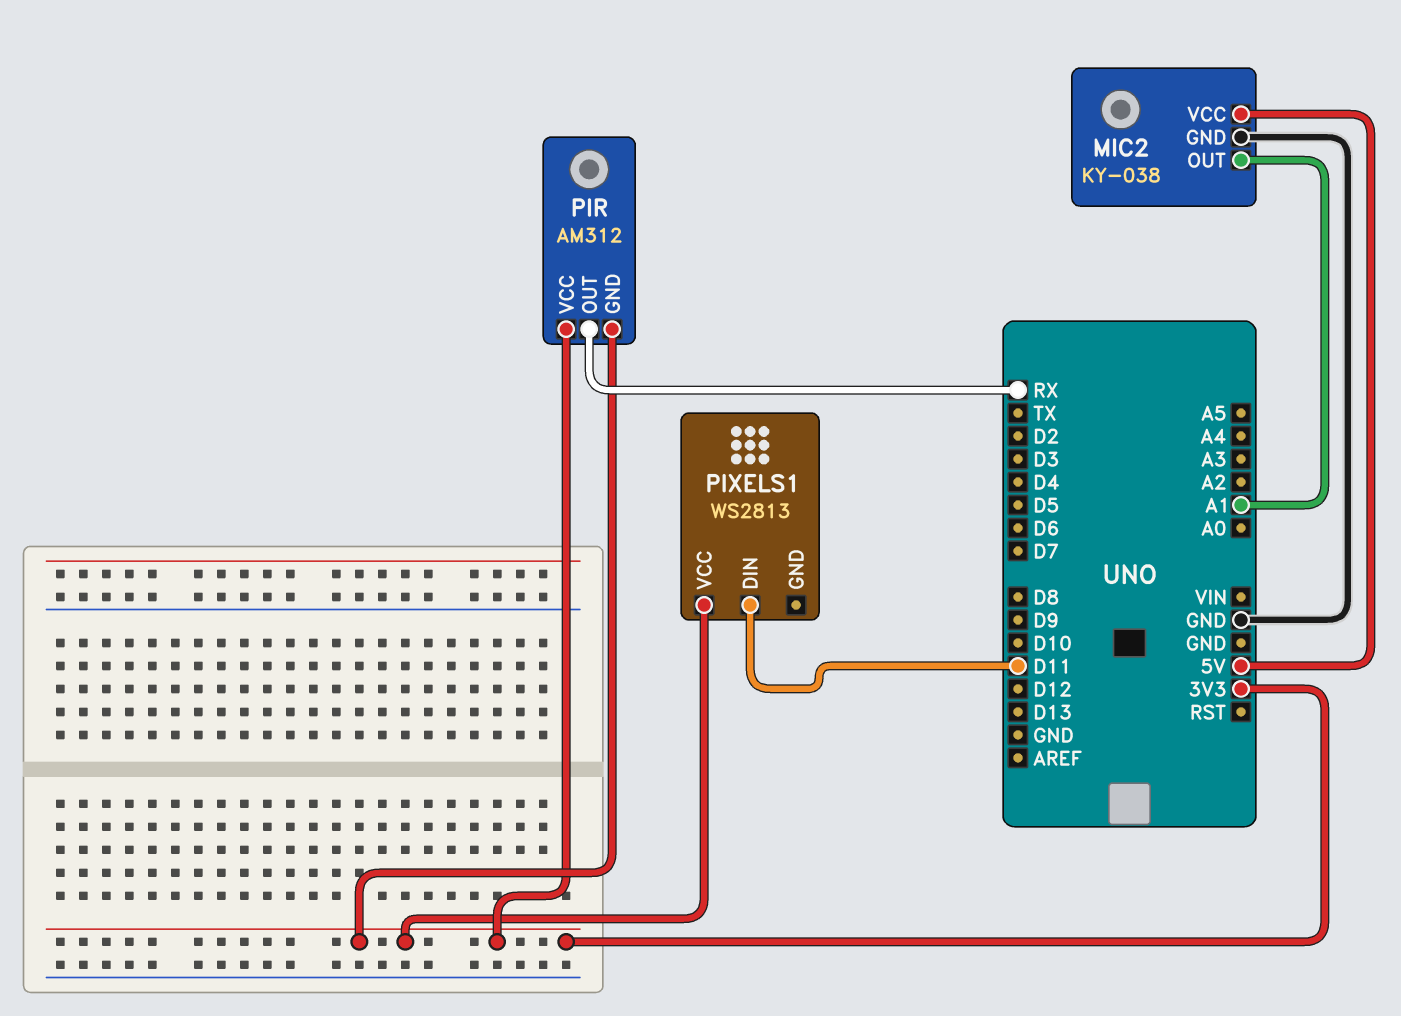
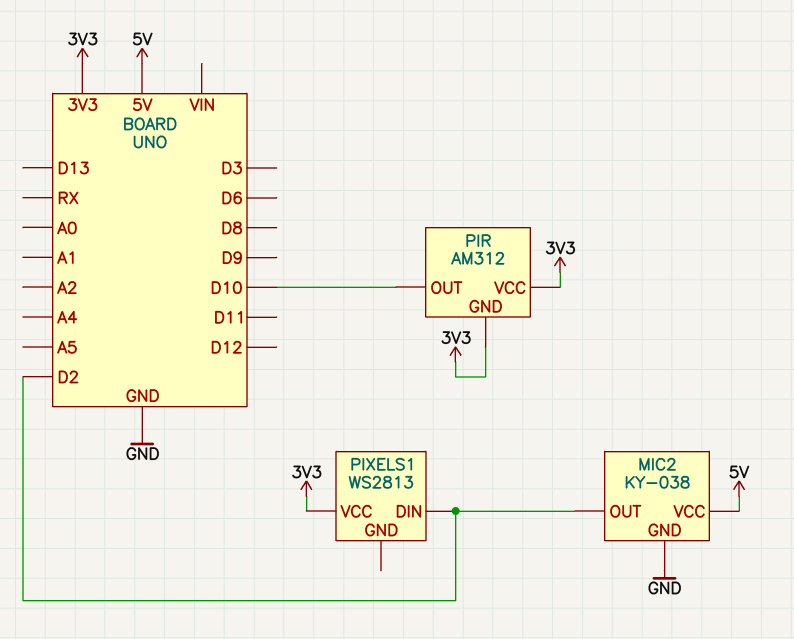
MIC2 pin OUT: A1 -> D2
PIR pin OUT: RX -> D10
PIXELS1 pin DIN: D11 -> D2

